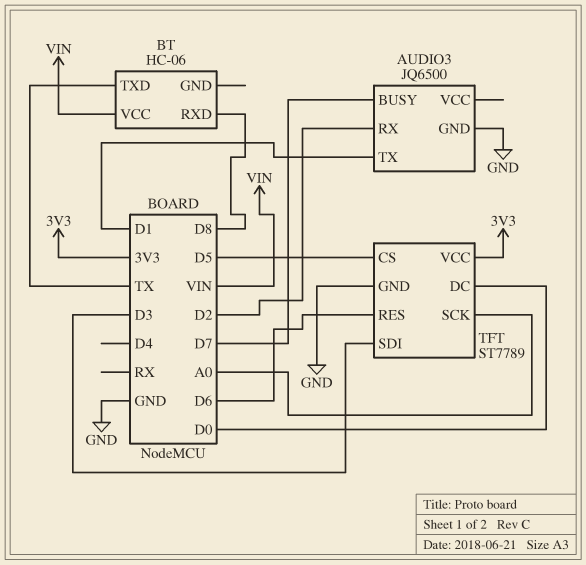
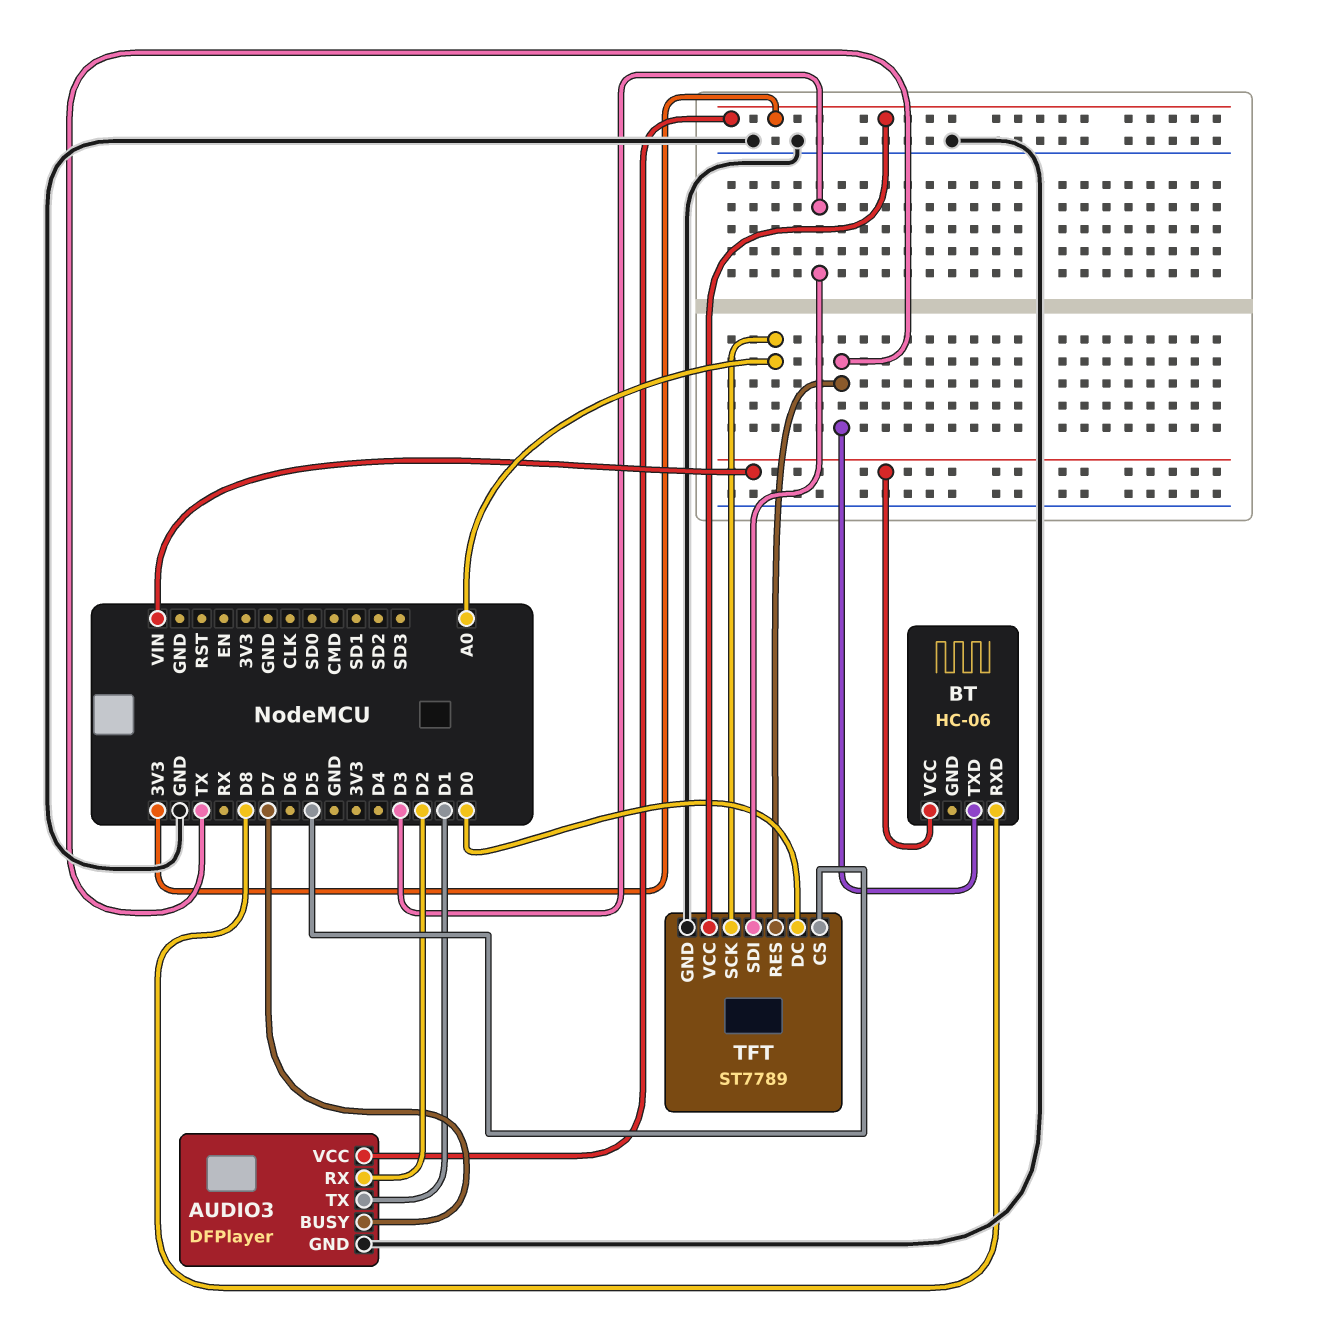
AUDIO3: JQ6500 -> DFPlayer
AUDIO3 pin VCC: none -> 3V3
TFT pin RES: D6 -> TX

